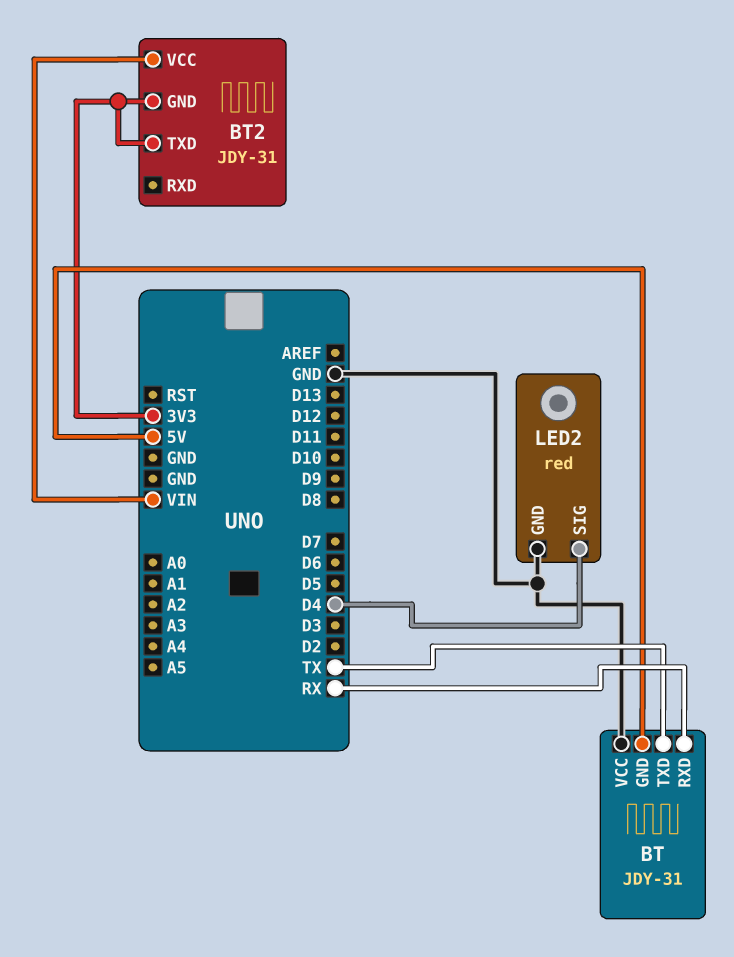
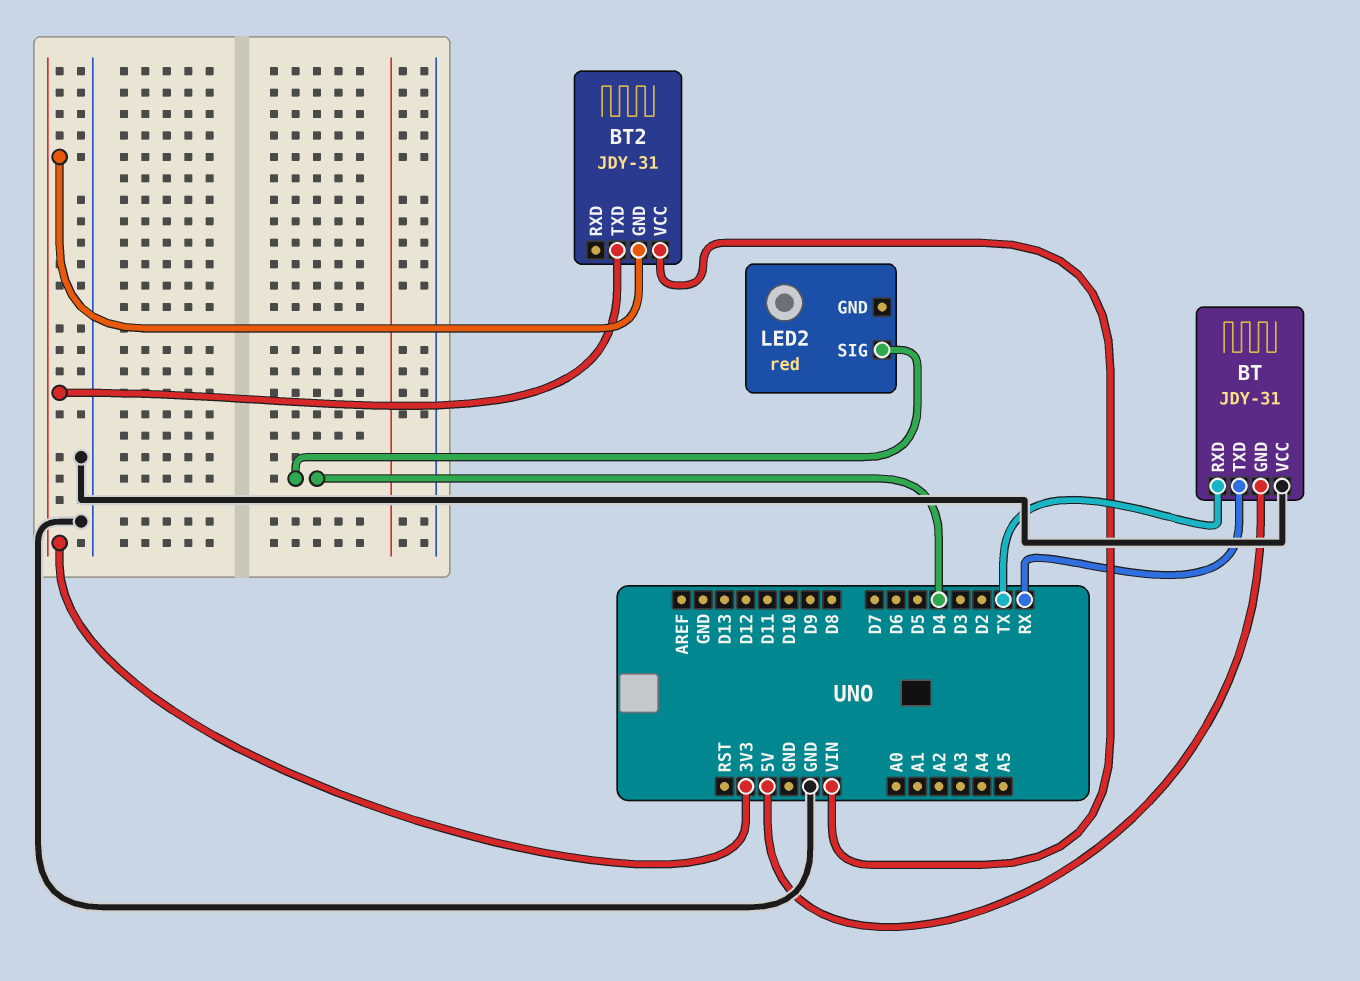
BT pin RXD: RX -> TX
BT pin TXD: TX -> RX
LED2 pin GND: GND -> none

